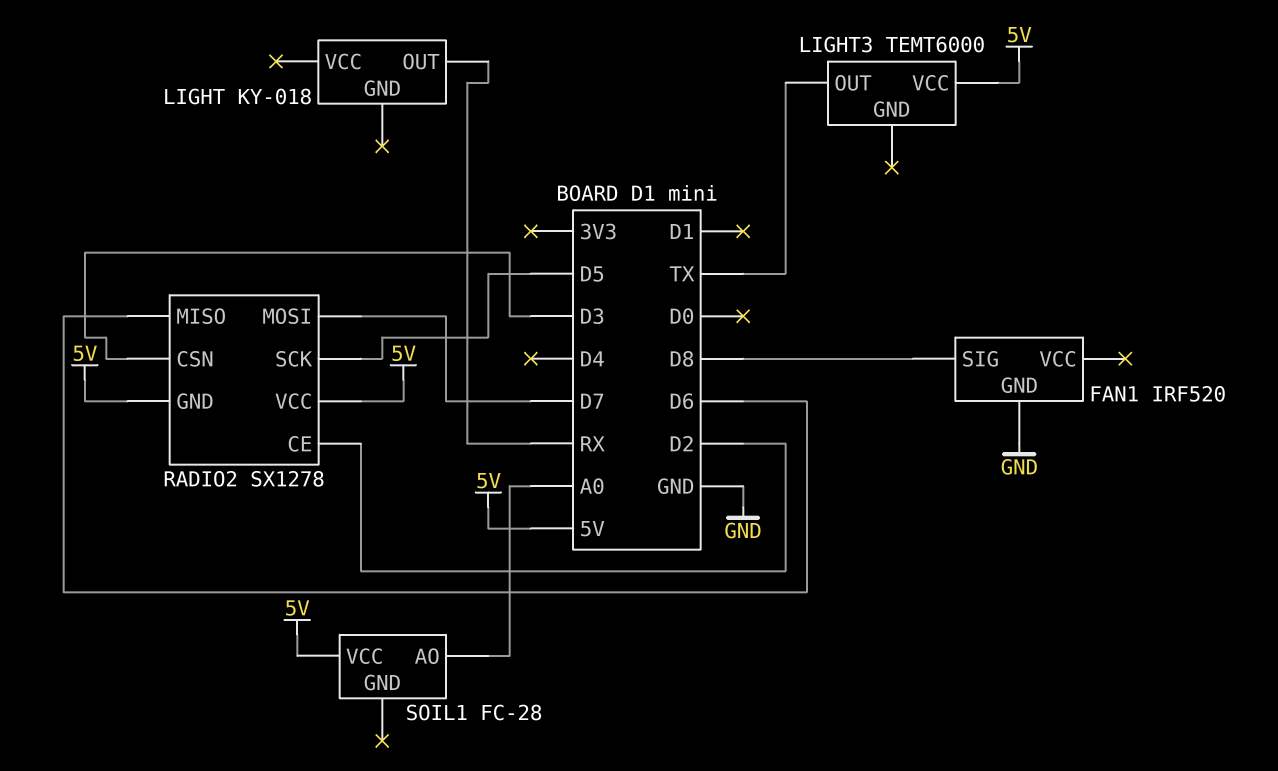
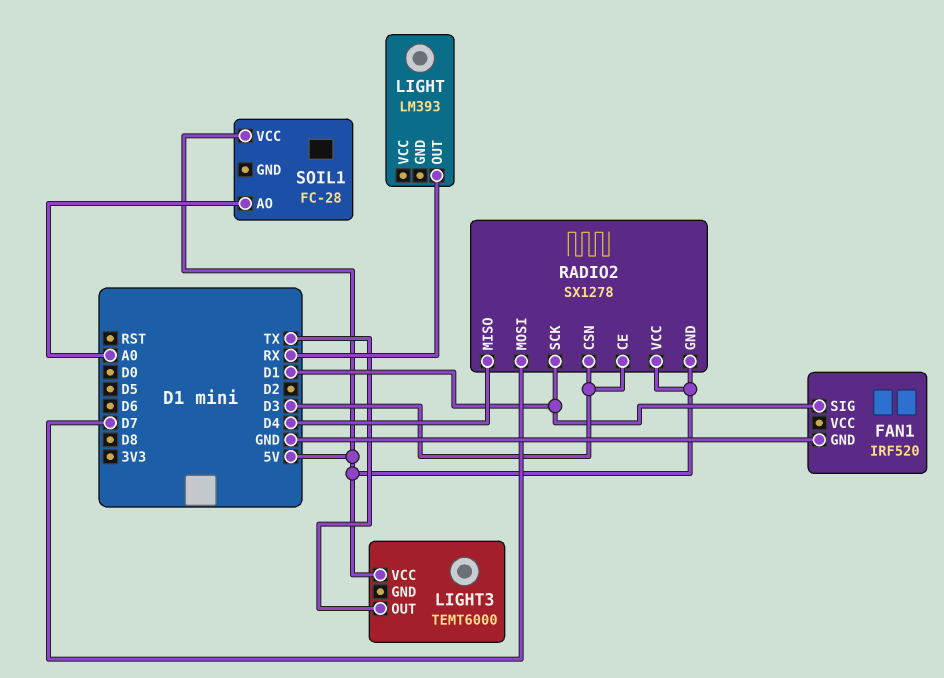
FAN1 pin SIG: D8 -> D1
LIGHT: KY-018 -> LM393
RADIO2 pin CE: D2 -> D3
RADIO2 pin MISO: D6 -> D4
RADIO2 pin SCK: D5 -> D1

